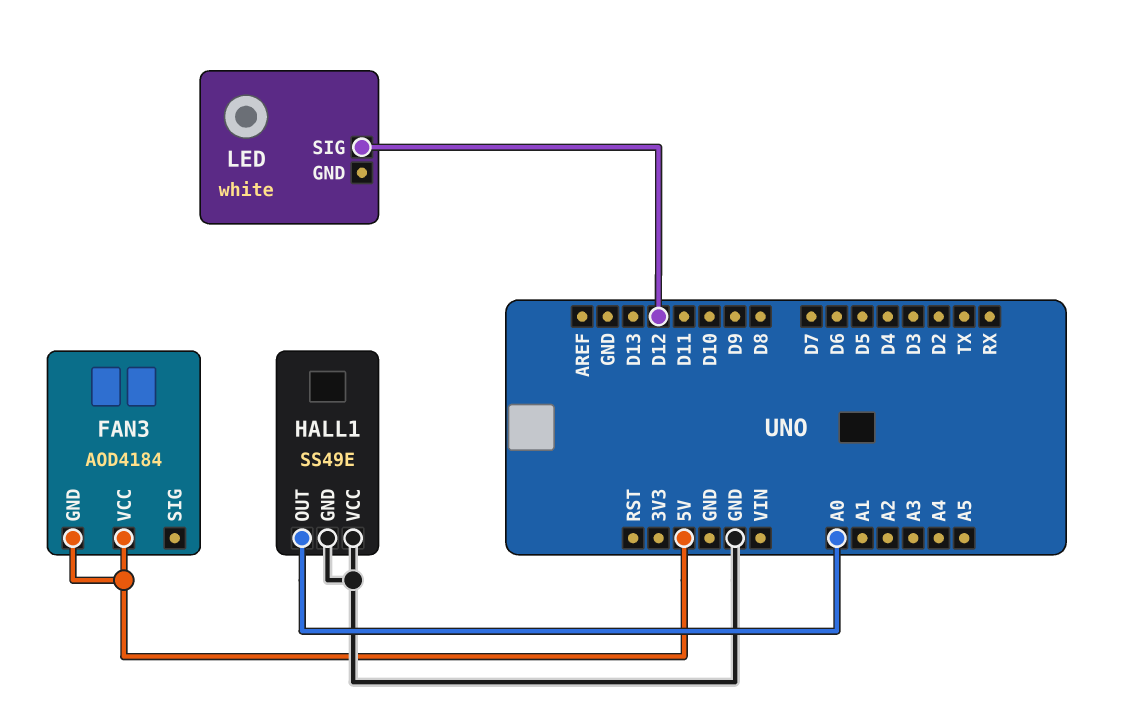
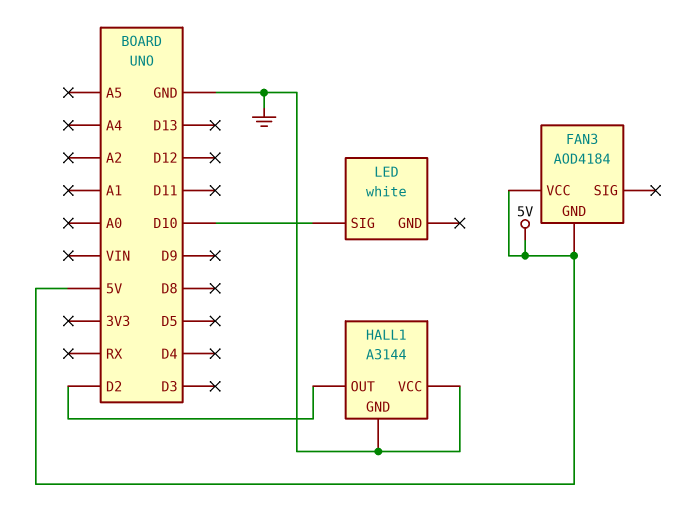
HALL1: SS49E -> A3144
HALL1 pin OUT: A0 -> D2
LED pin SIG: D12 -> D10

